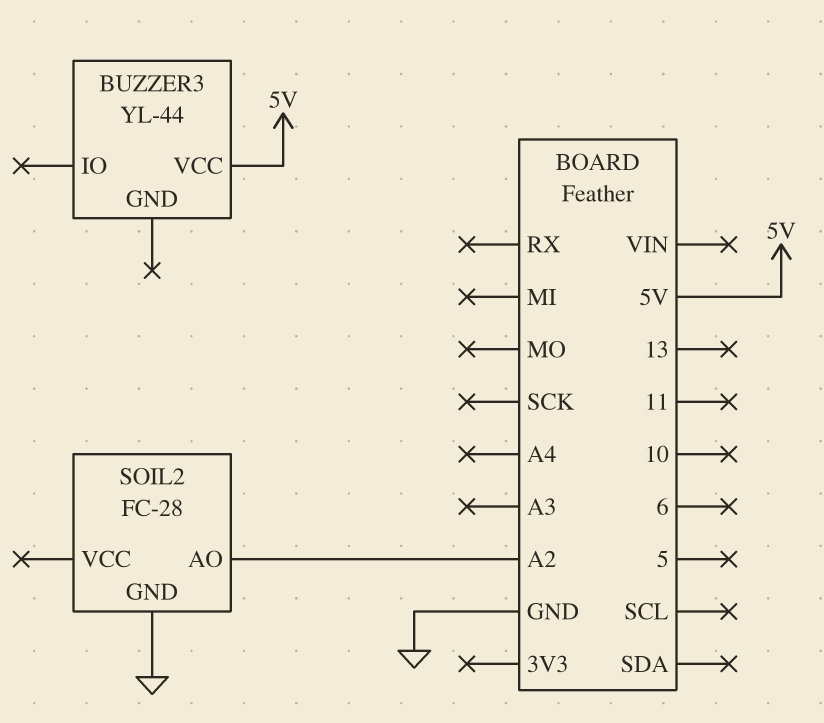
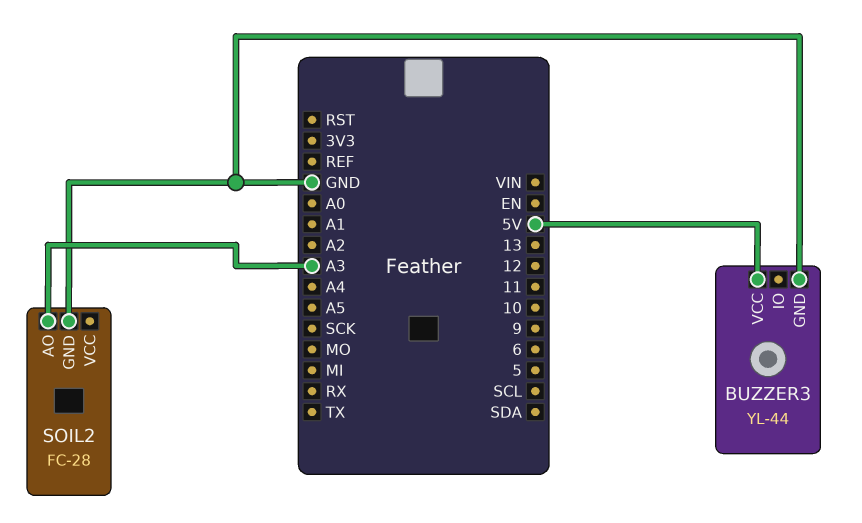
BUZZER3 pin GND: none -> GND
SOIL2 pin AO: A2 -> A3

